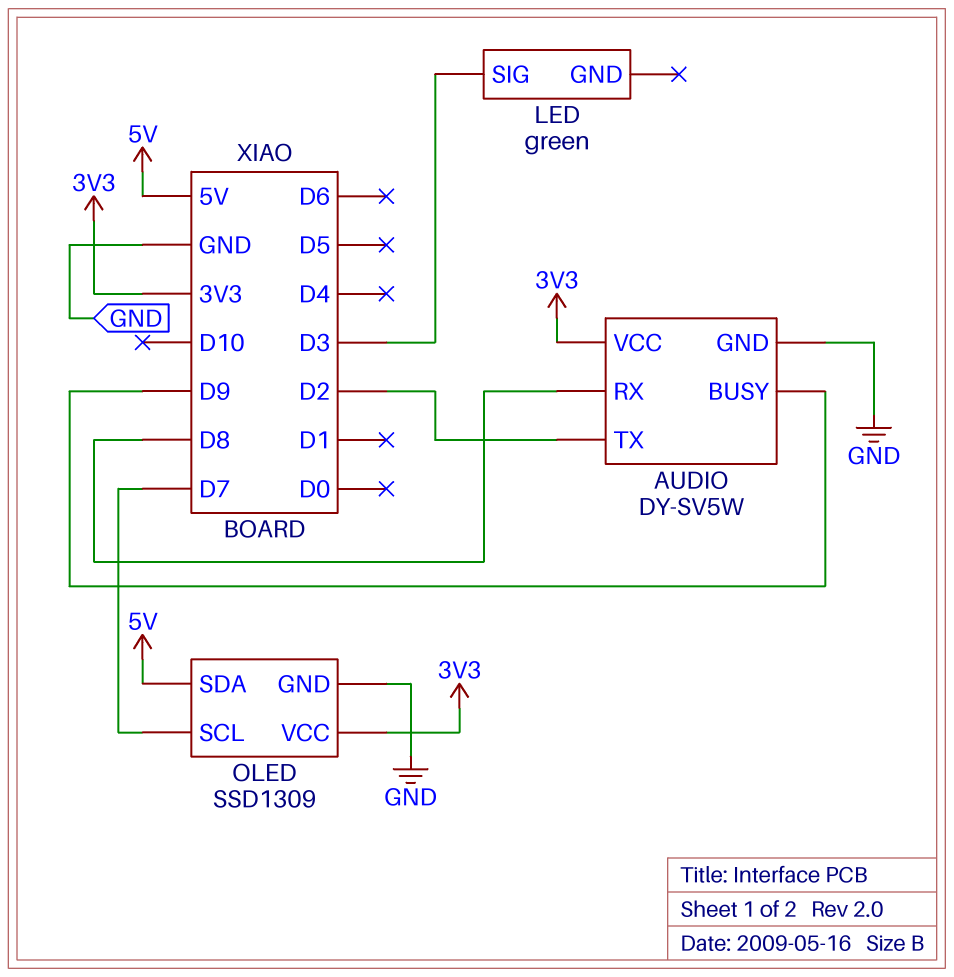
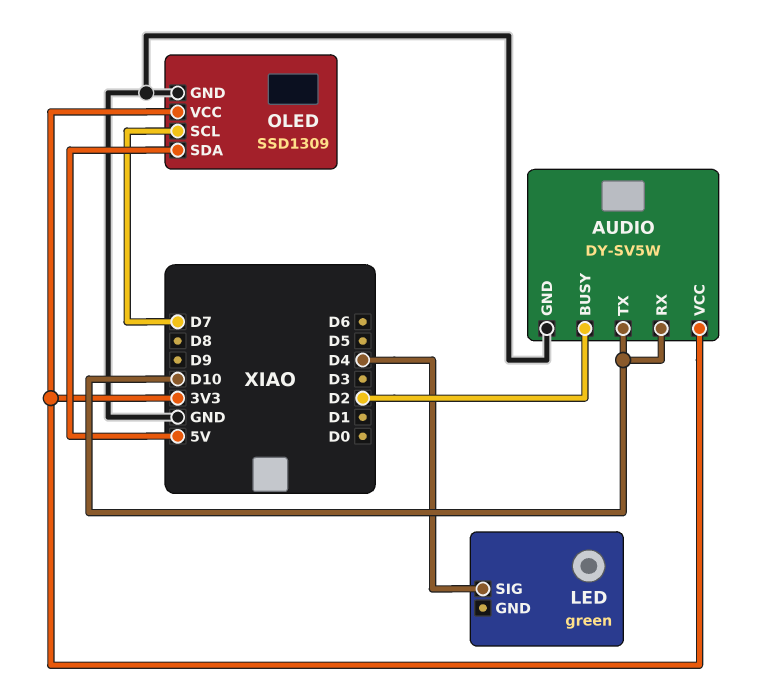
AUDIO pin BUSY: D9 -> D2
AUDIO pin RX: D8 -> D10
AUDIO pin TX: D2 -> D10
LED pin SIG: D3 -> D4

